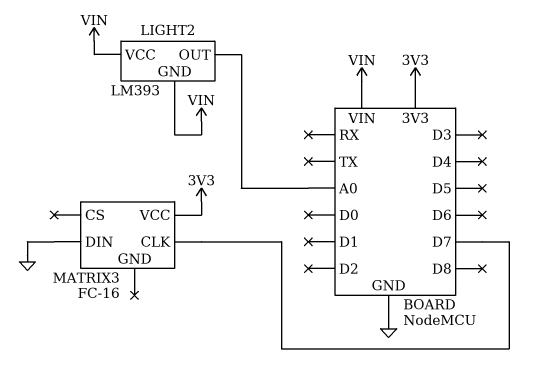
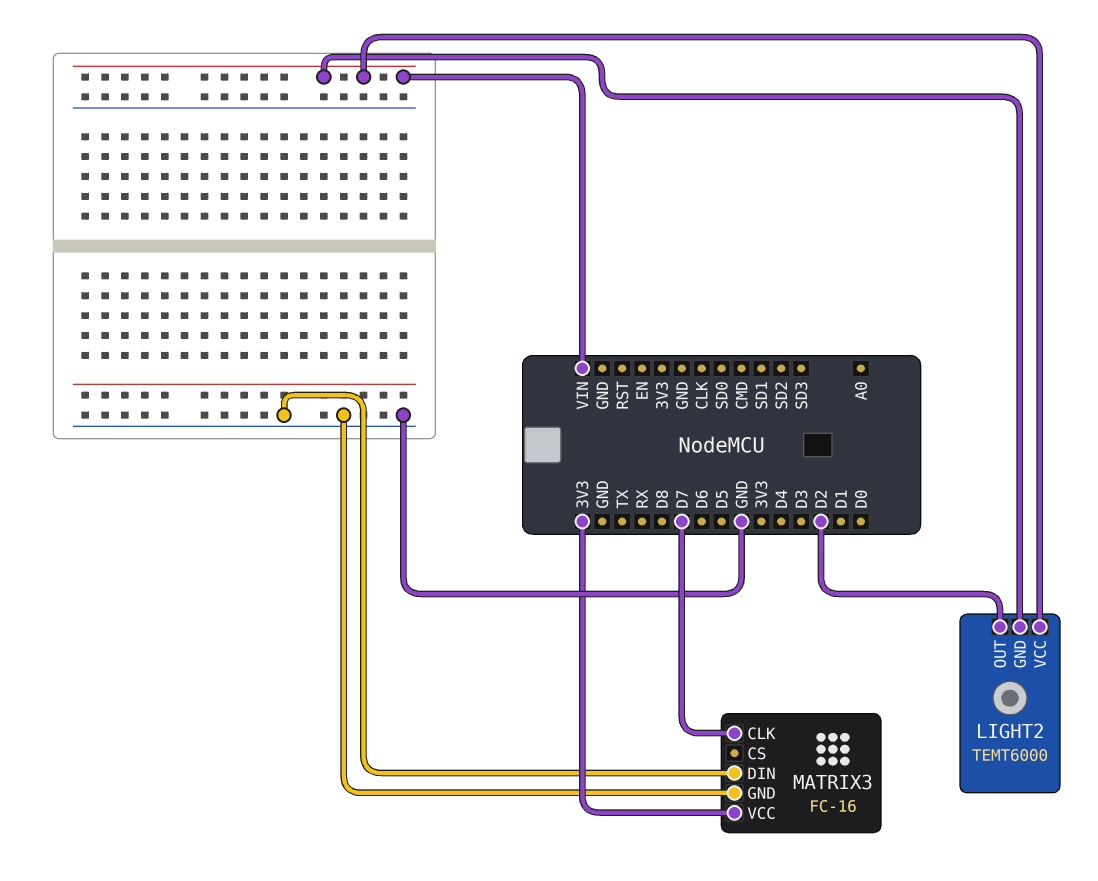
LIGHT2: LM393 -> TEMT6000
LIGHT2 pin OUT: A0 -> D2
MATRIX3 pin GND: none -> GND

